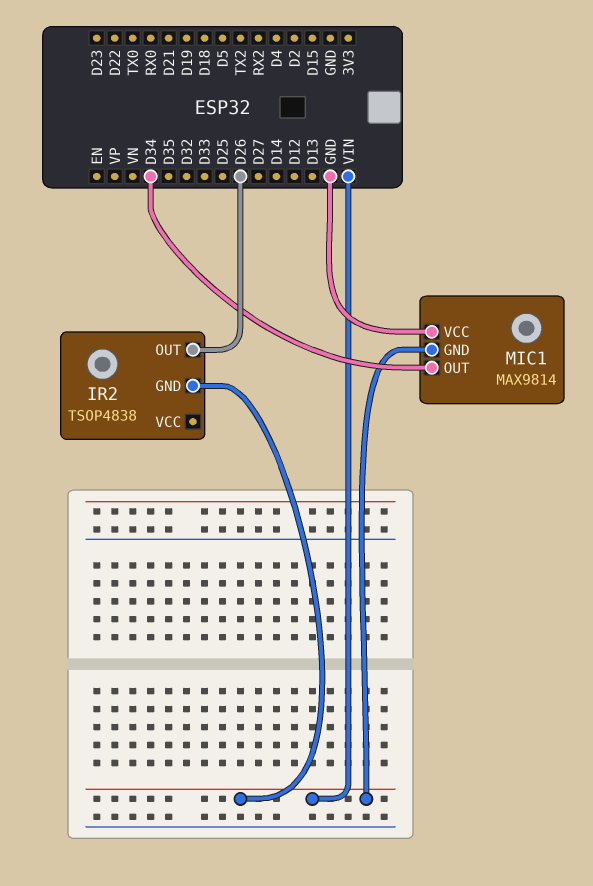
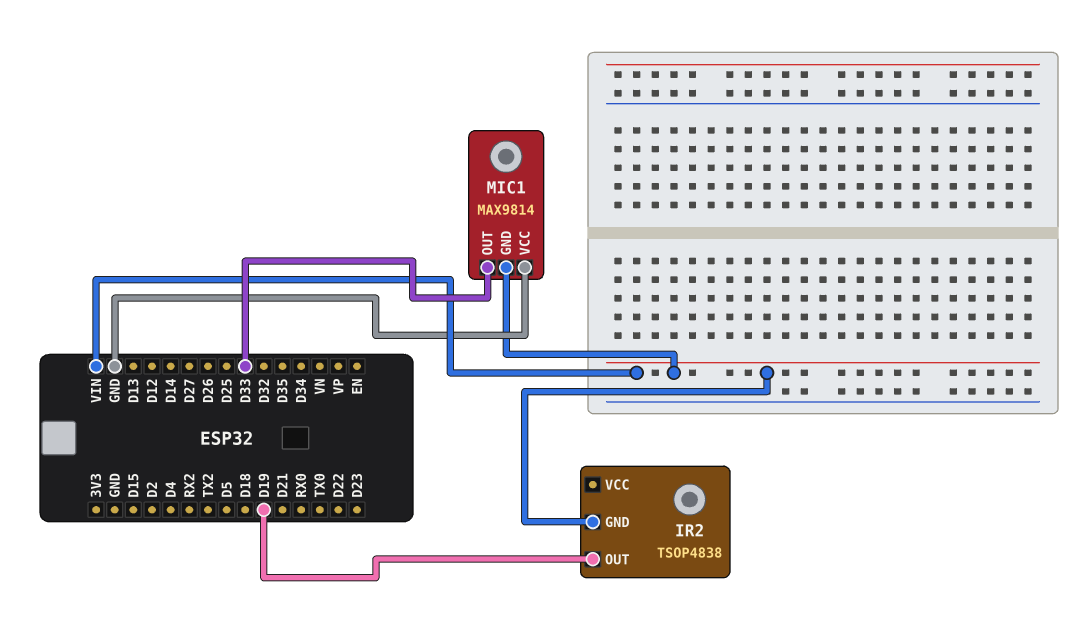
IR2 pin OUT: D26 -> D19
MIC1 pin OUT: D34 -> D33

